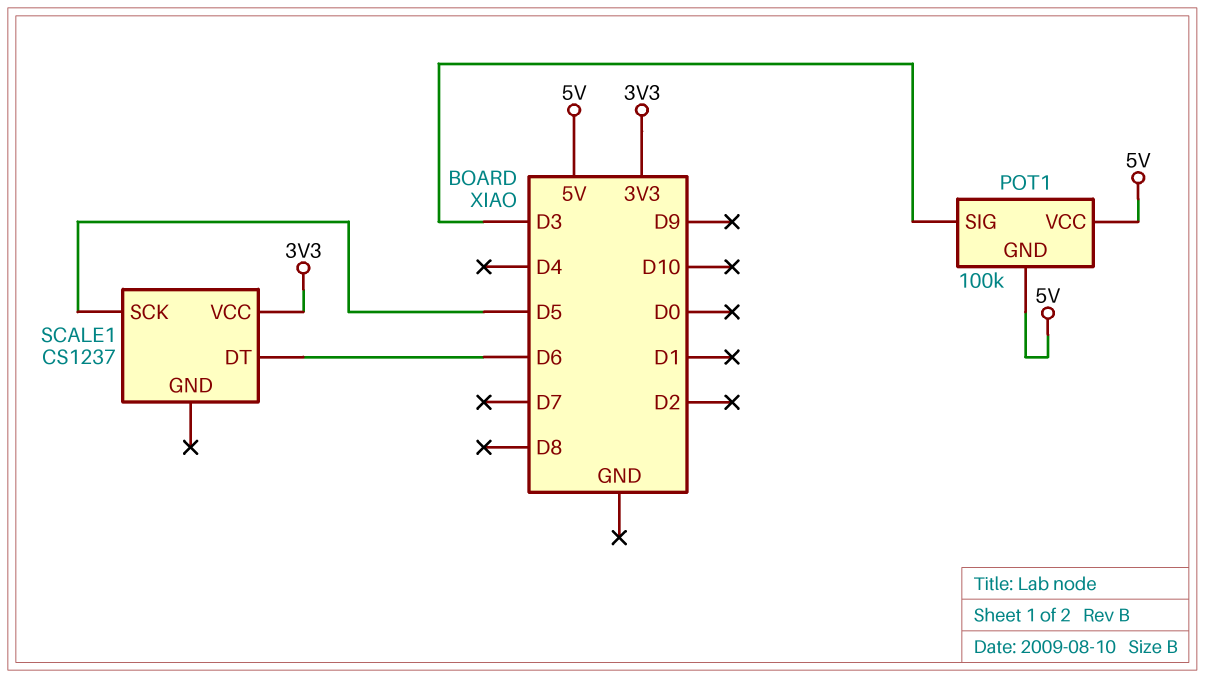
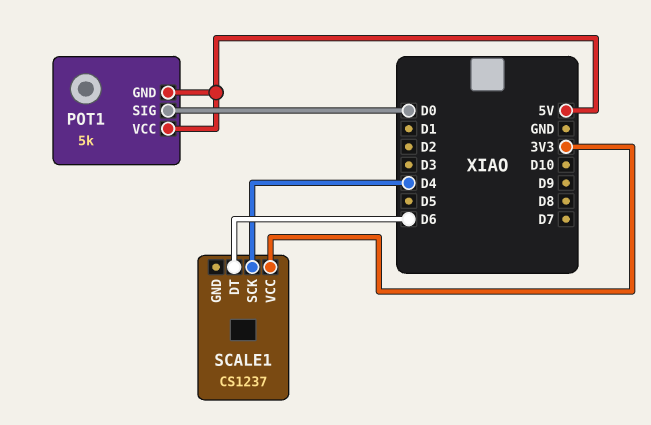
POT1: 100k -> 5k
POT1 pin SIG: D3 -> D0
SCALE1 pin SCK: D5 -> D4

